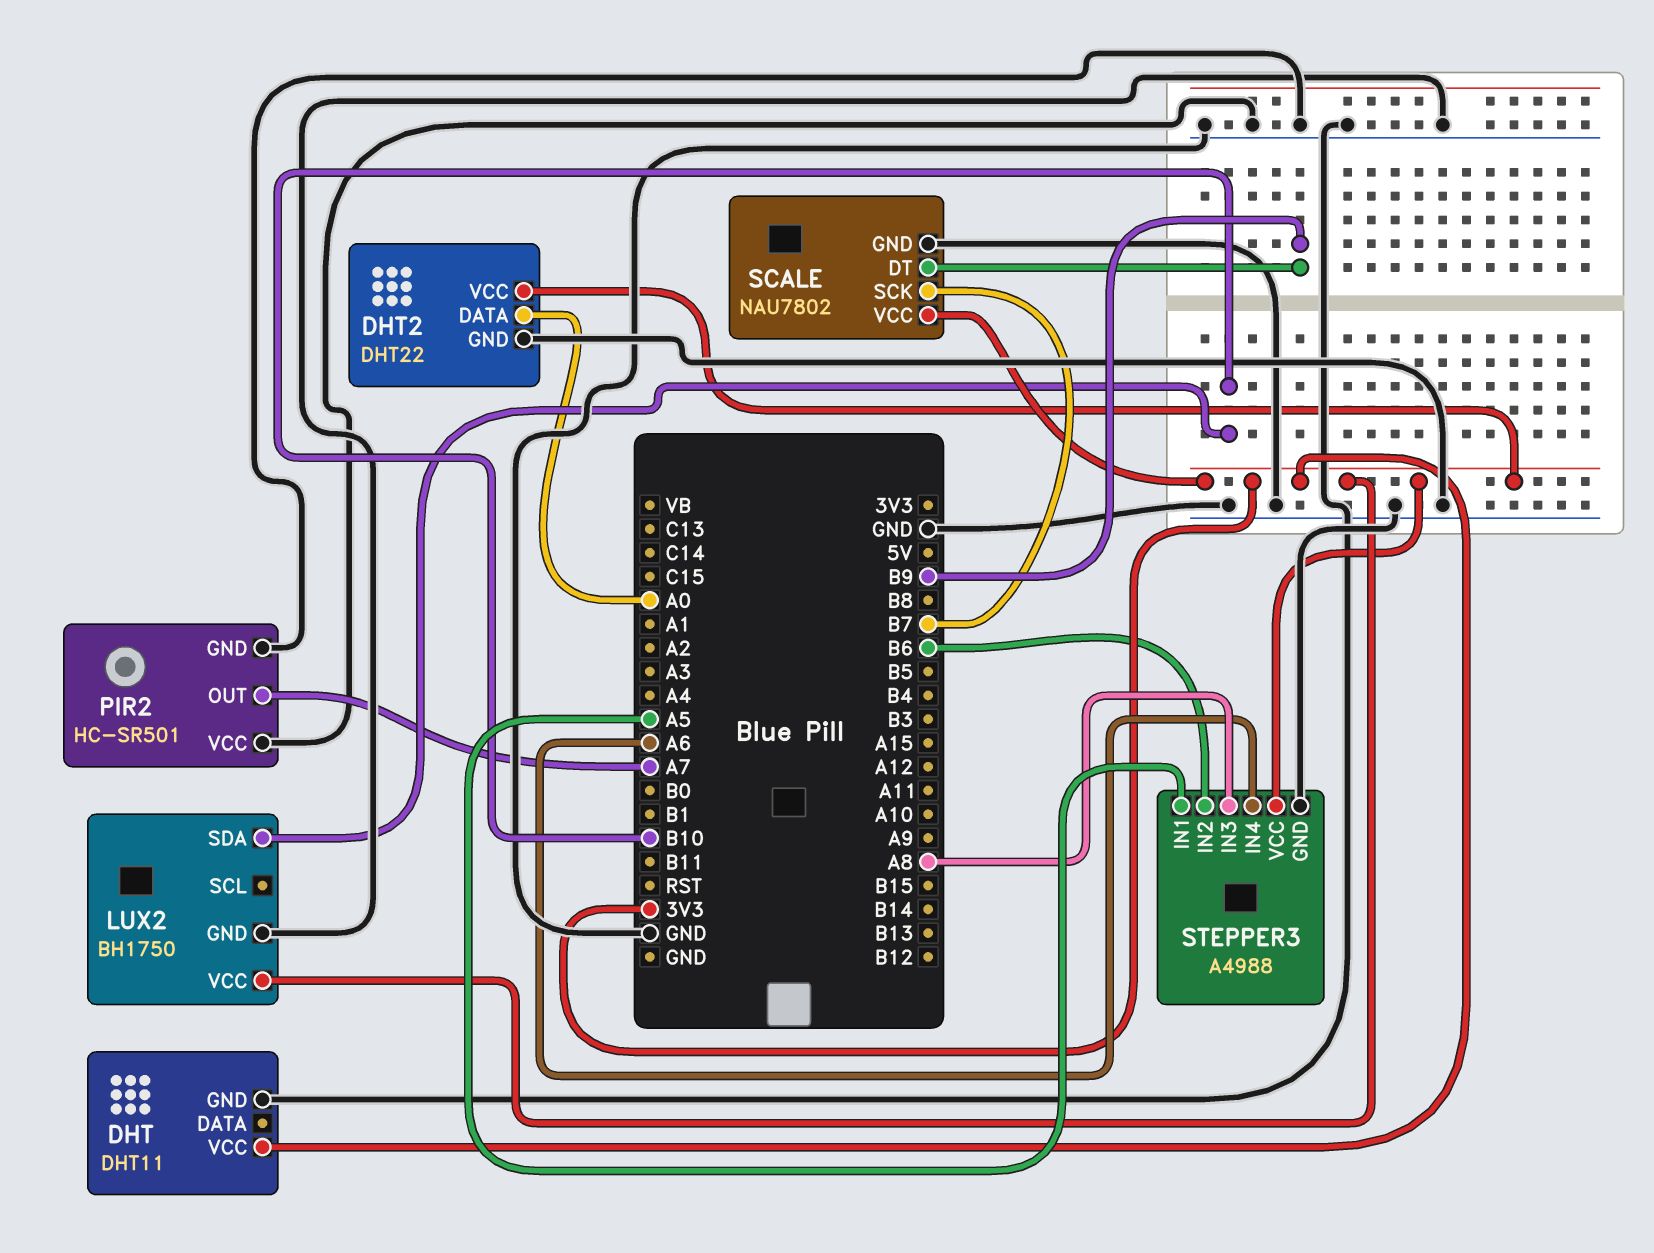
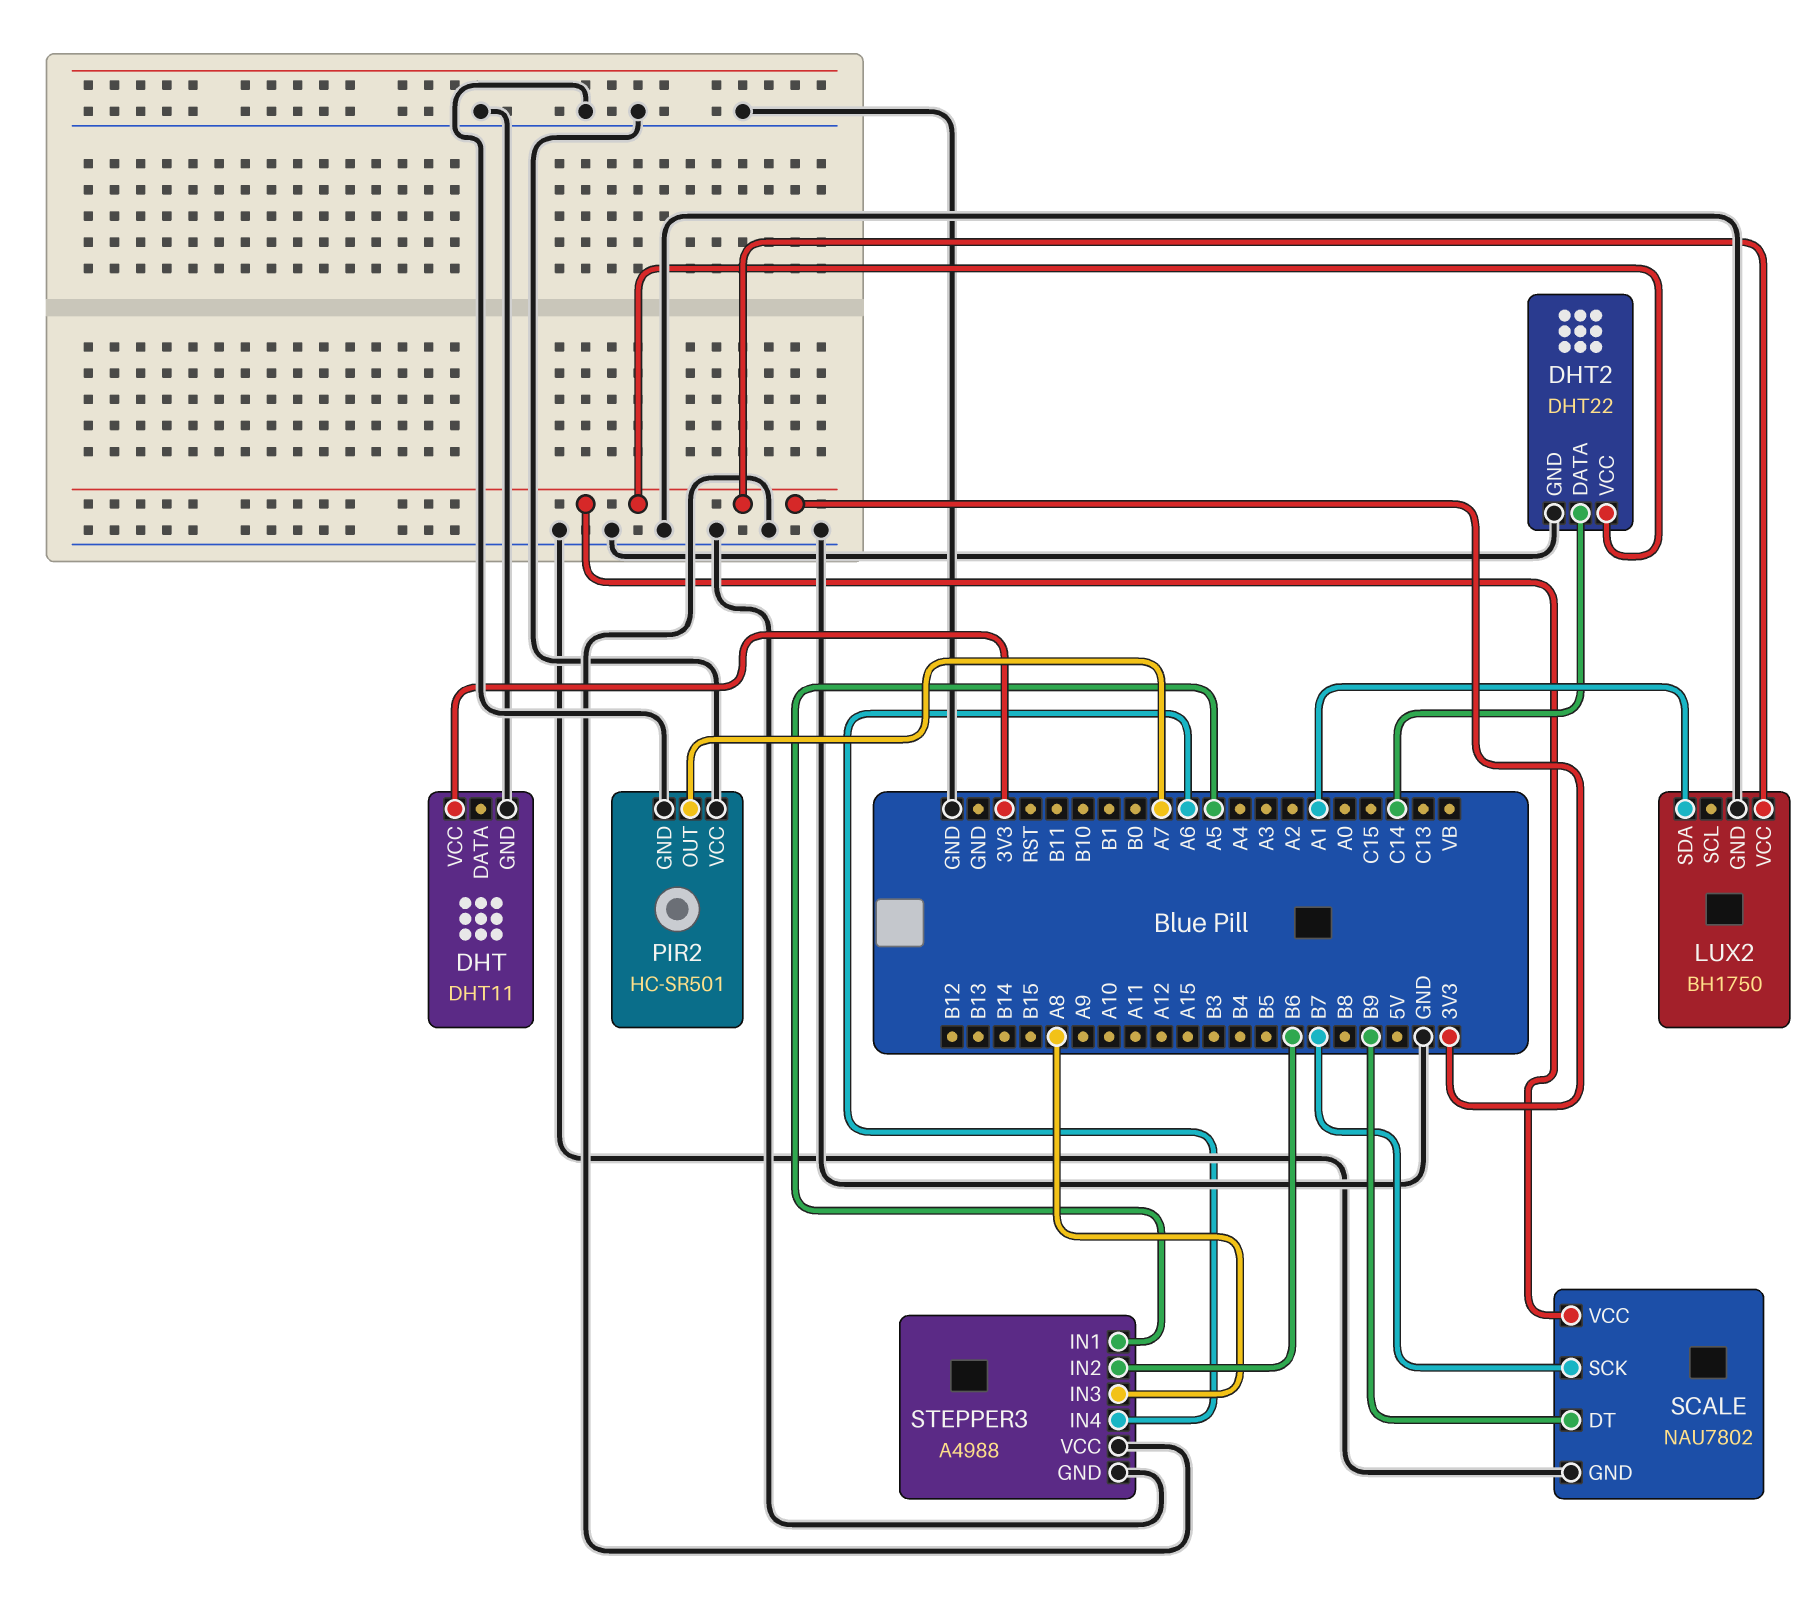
DHT2 pin DATA: A0 -> C14
LUX2 pin SDA: B10 -> A1
STEPPER3 pin VCC: 3V3 -> GND

